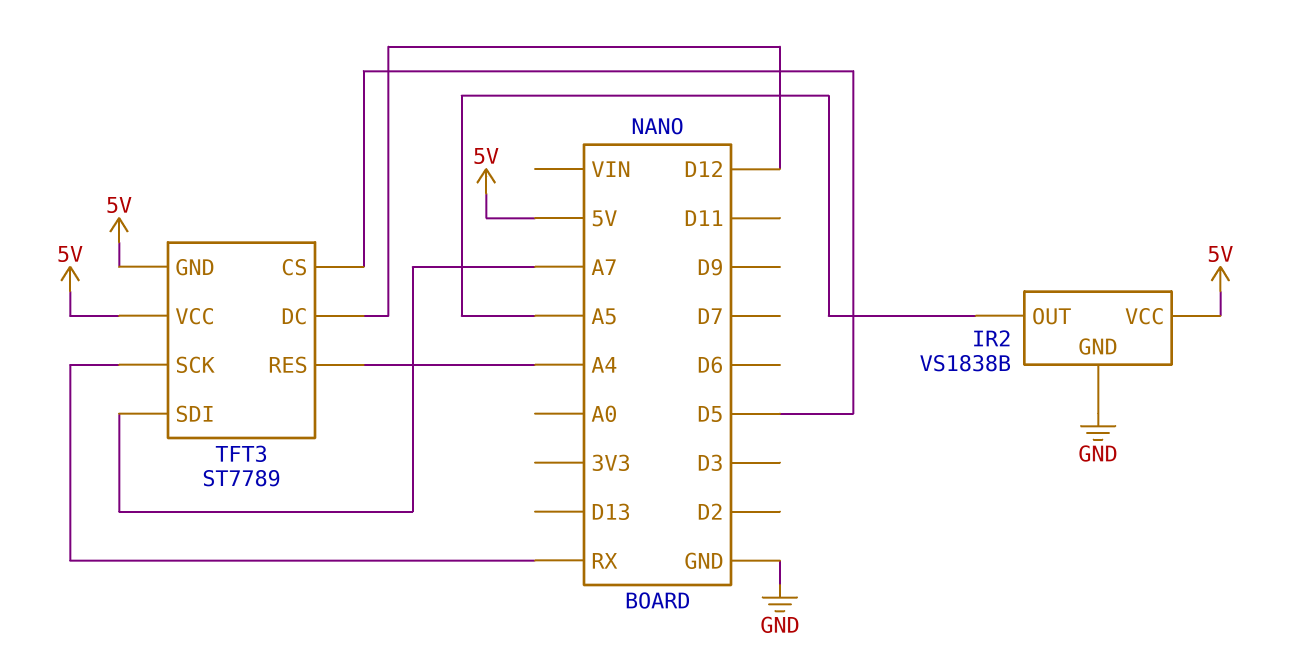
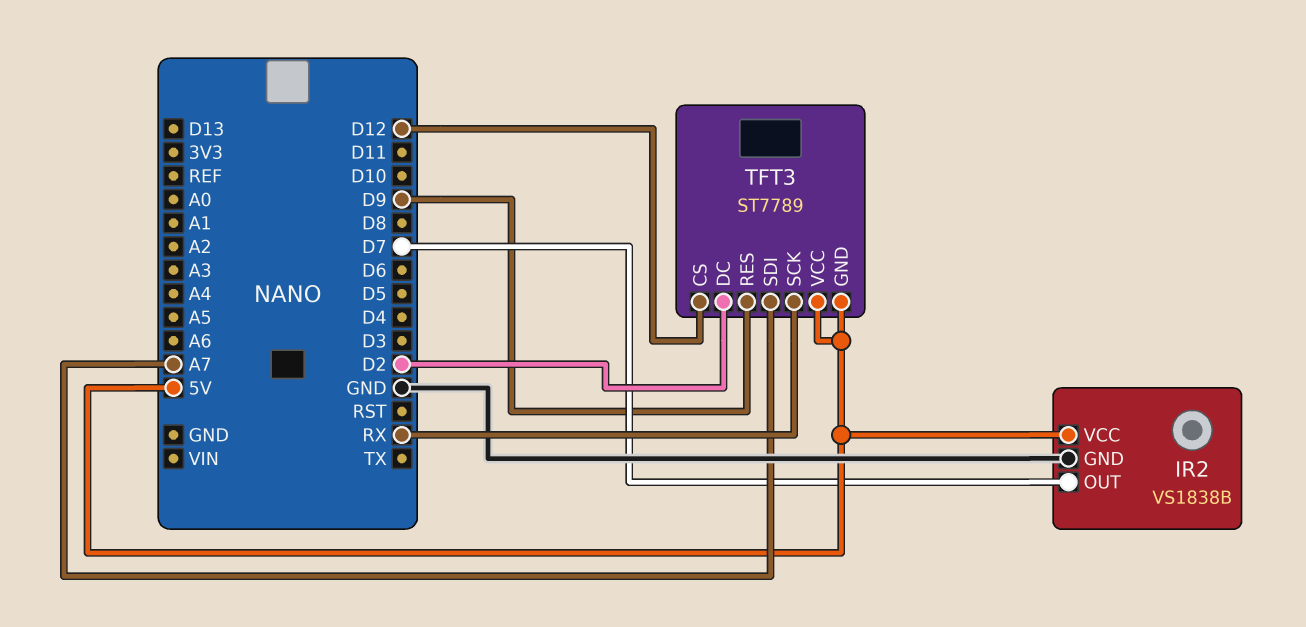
IR2 pin OUT: A5 -> D7
TFT3 pin CS: D5 -> D12
TFT3 pin DC: D12 -> D2
TFT3 pin RES: A4 -> D9

